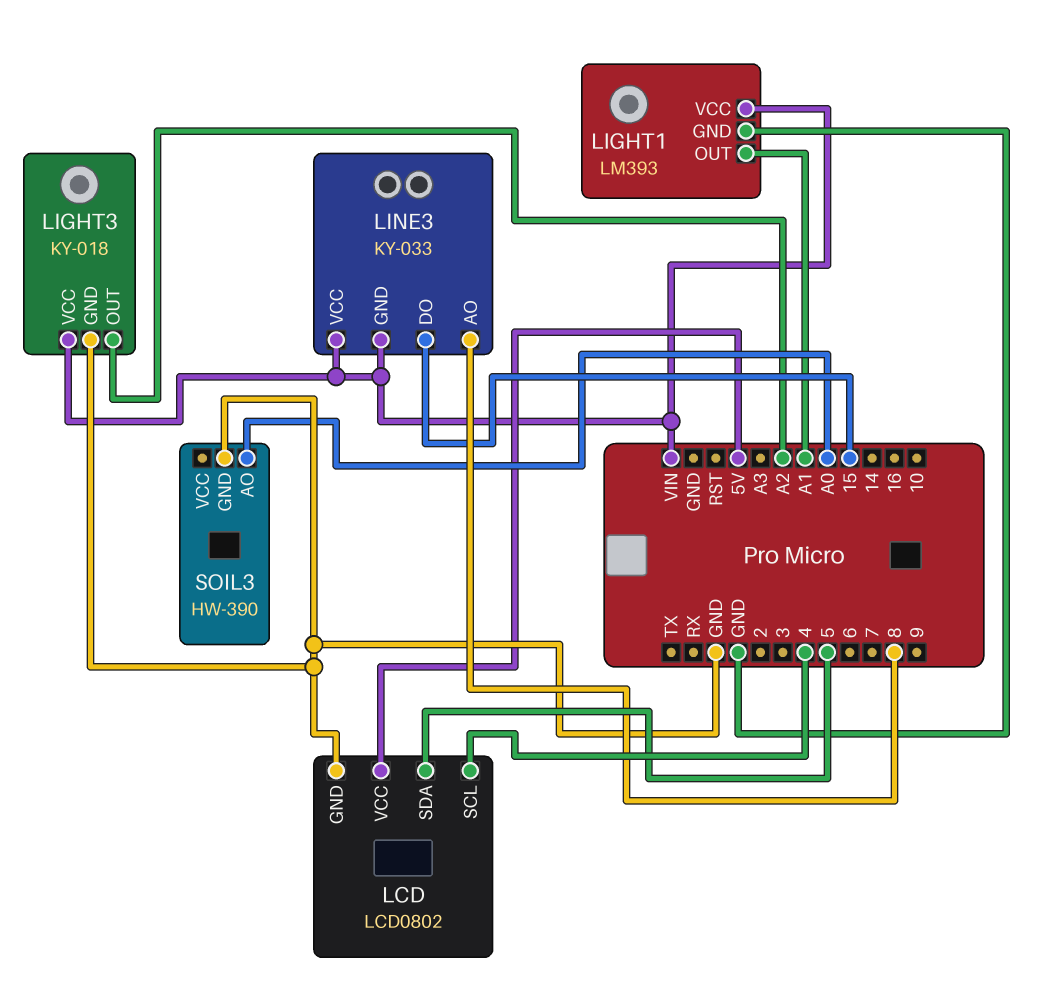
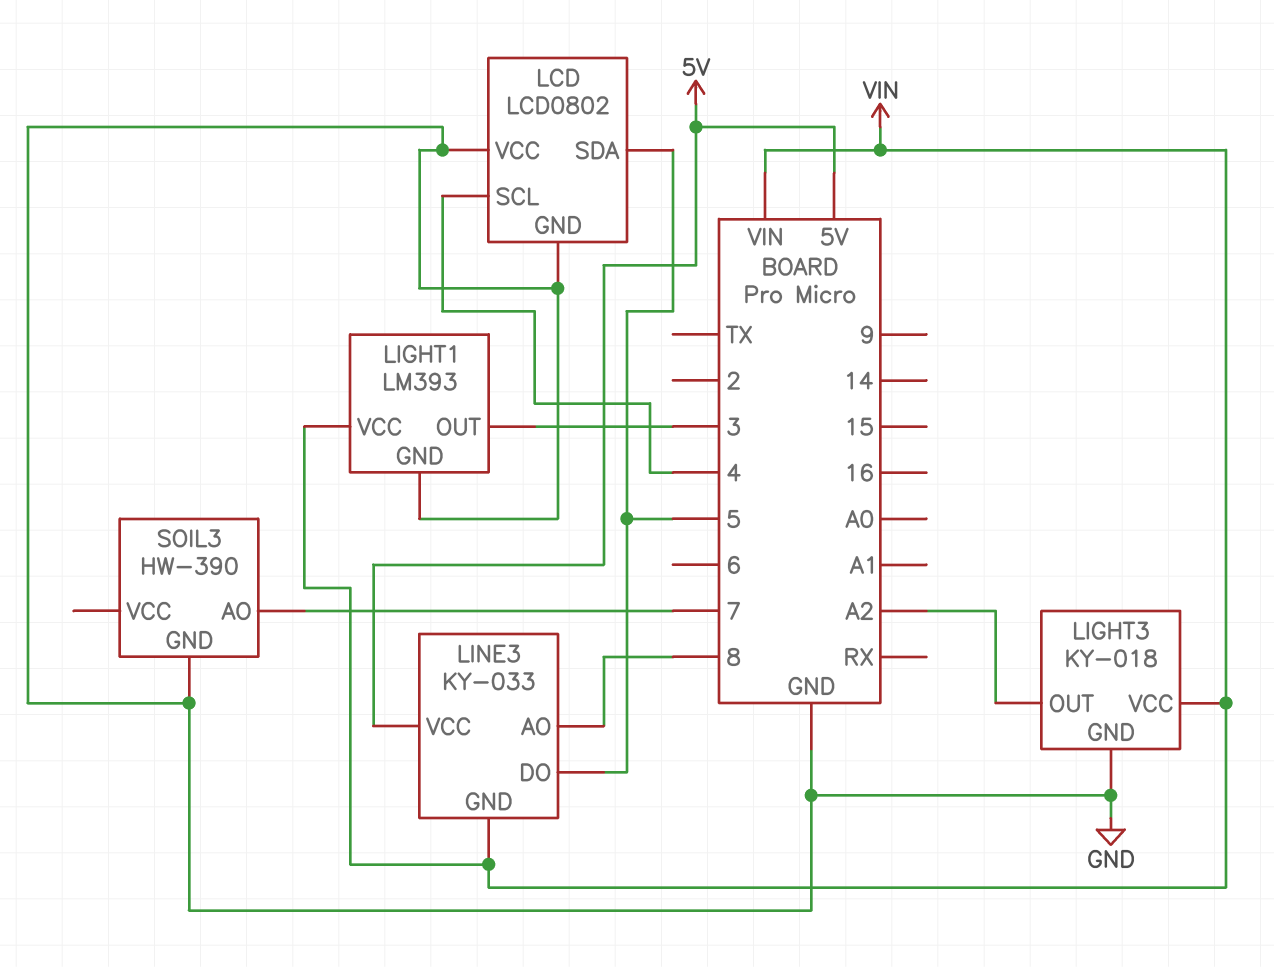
LCD pin VCC: 5V -> GND
LIGHT1 pin OUT: A1 -> 3
LINE3 pin DO: 15 -> 5
LINE3 pin VCC: VIN -> 5V
SOIL3 pin AO: A0 -> 7

